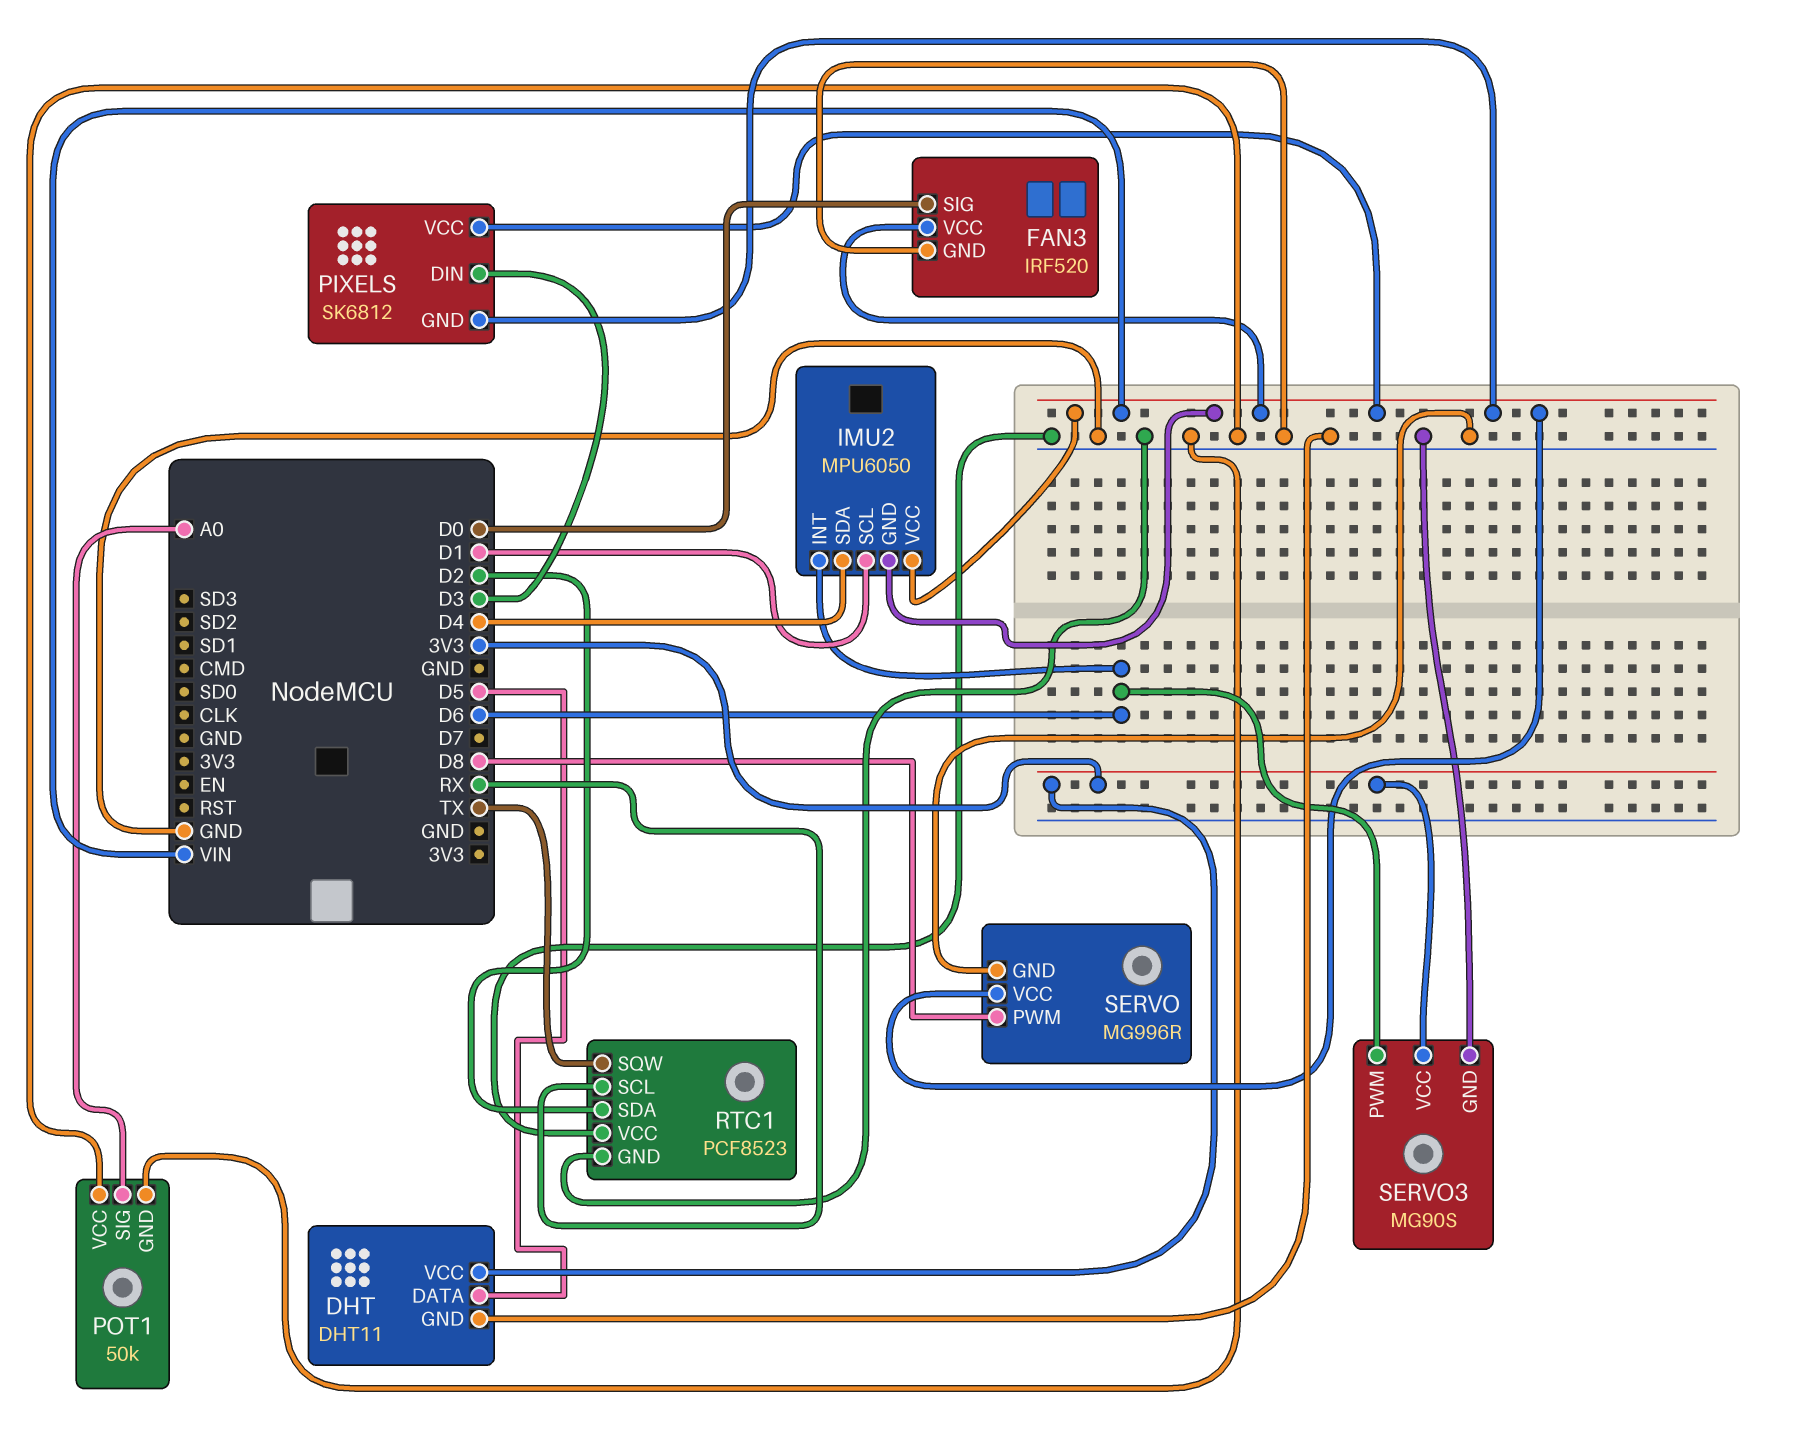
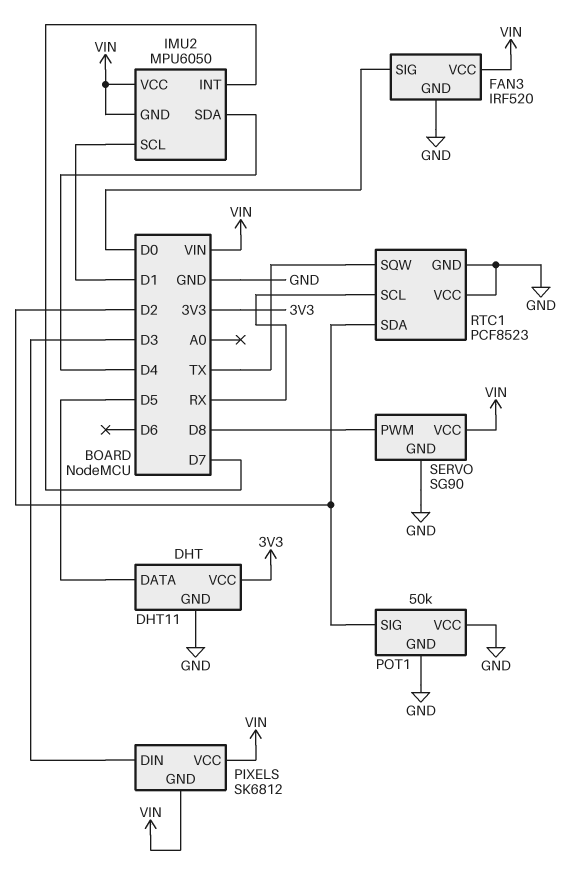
IMU2 pin INT: D6 -> D7
POT1 pin SIG: A0 -> D2
SERVO: MG996R -> SG90
SERVO3: MG90S -> none
SERVO3 pin GND: GND -> none
SERVO3 pin PWM: D6 -> none
SERVO3 pin VCC: 3V3 -> none

